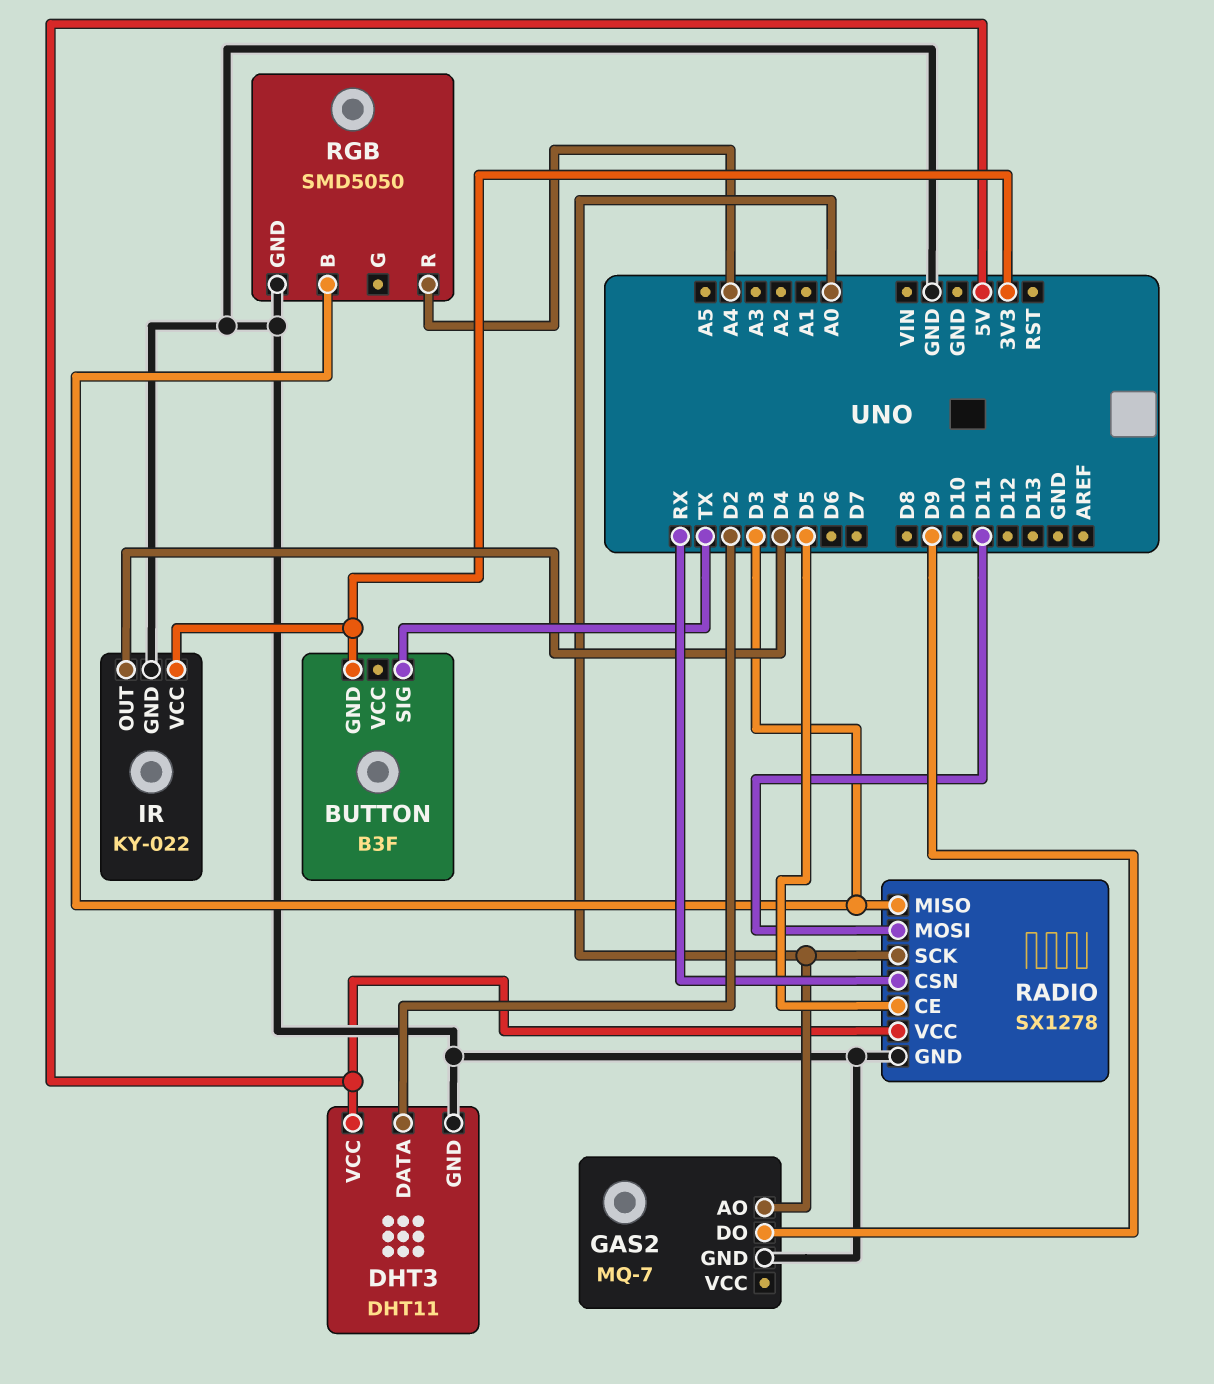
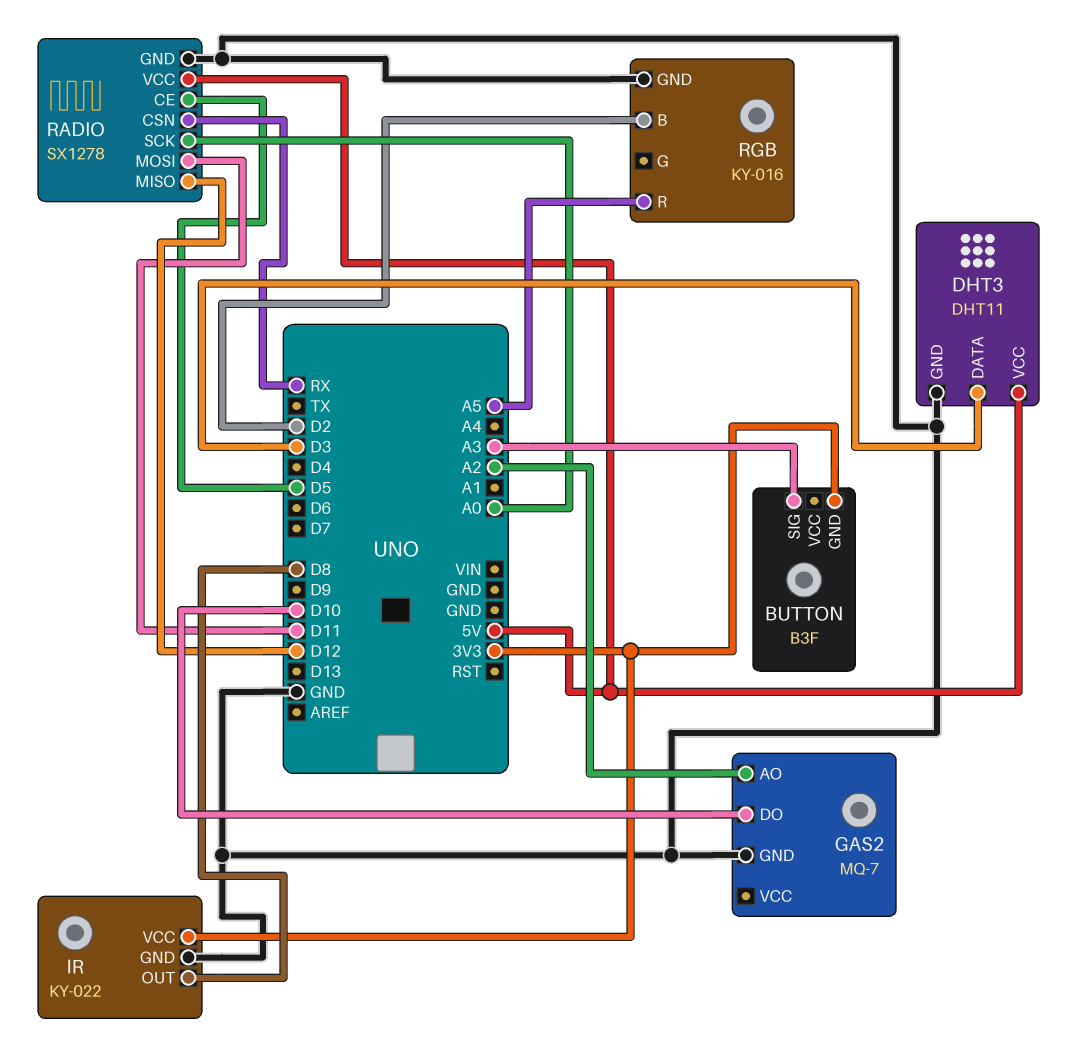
BUTTON pin SIG: TX -> A3
DHT3 pin DATA: D2 -> D3
GAS2 pin AO: A0 -> A2
GAS2 pin DO: D9 -> D10
IR pin OUT: D4 -> D8
RADIO pin MISO: D3 -> D12
RGB: SMD5050 -> KY-016
RGB pin B: D3 -> D2
RGB pin R: A4 -> A5

